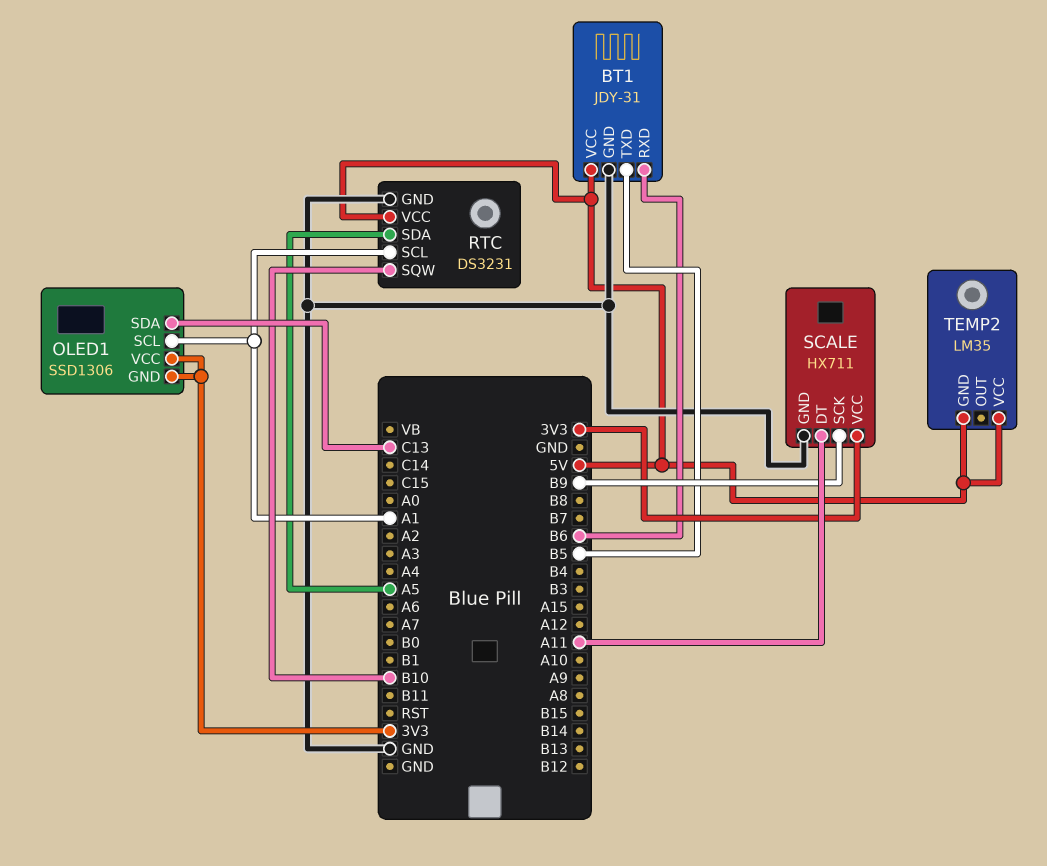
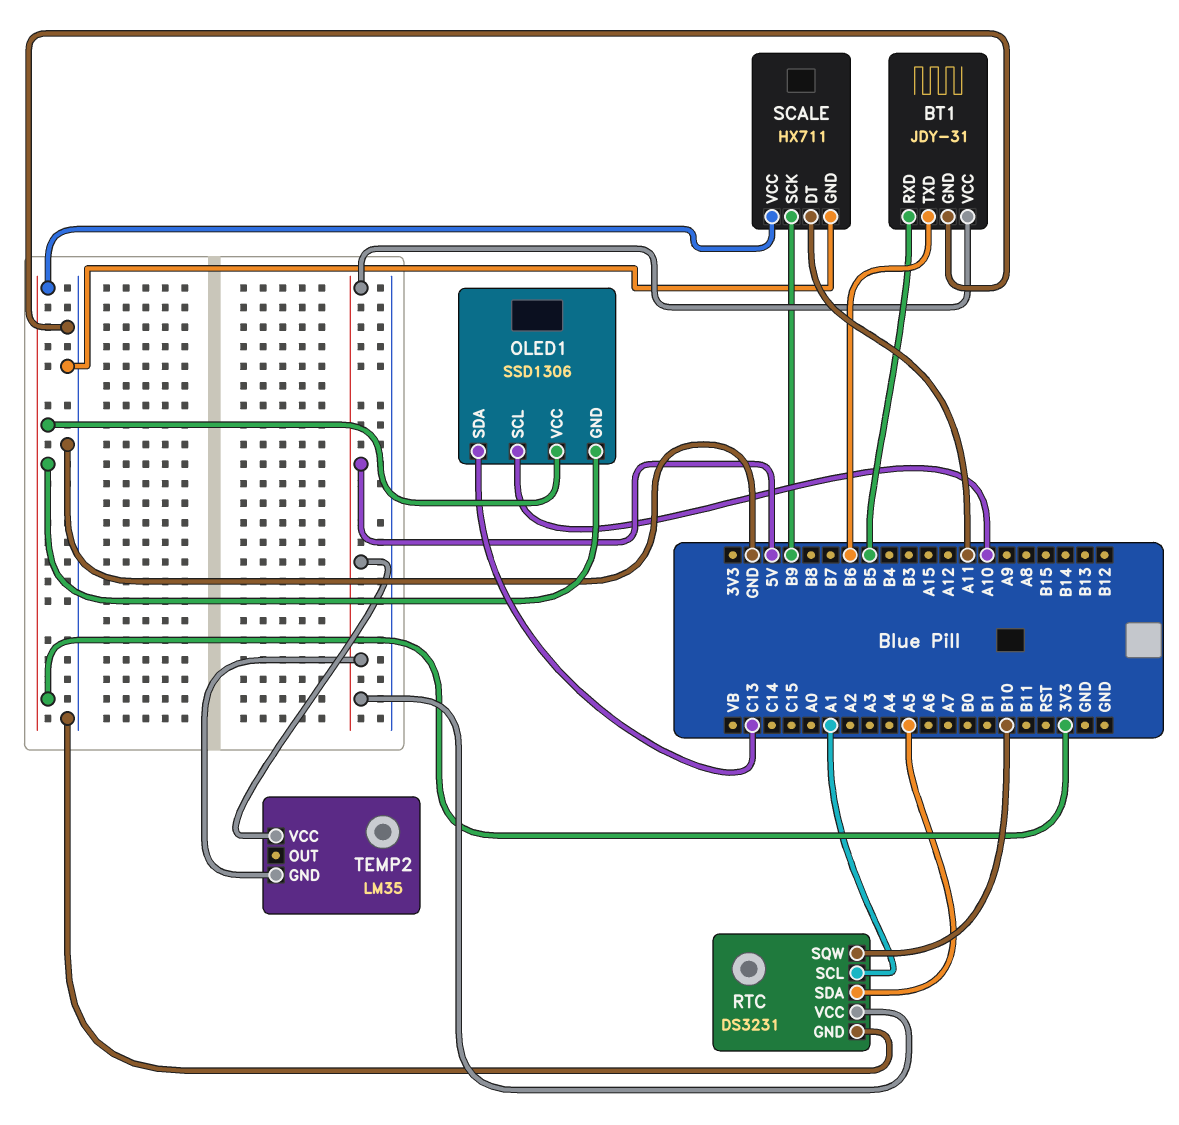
BT1 pin RXD: B6 -> B5
BT1 pin TXD: B5 -> B6
OLED1 pin SCL: A1 -> A10

